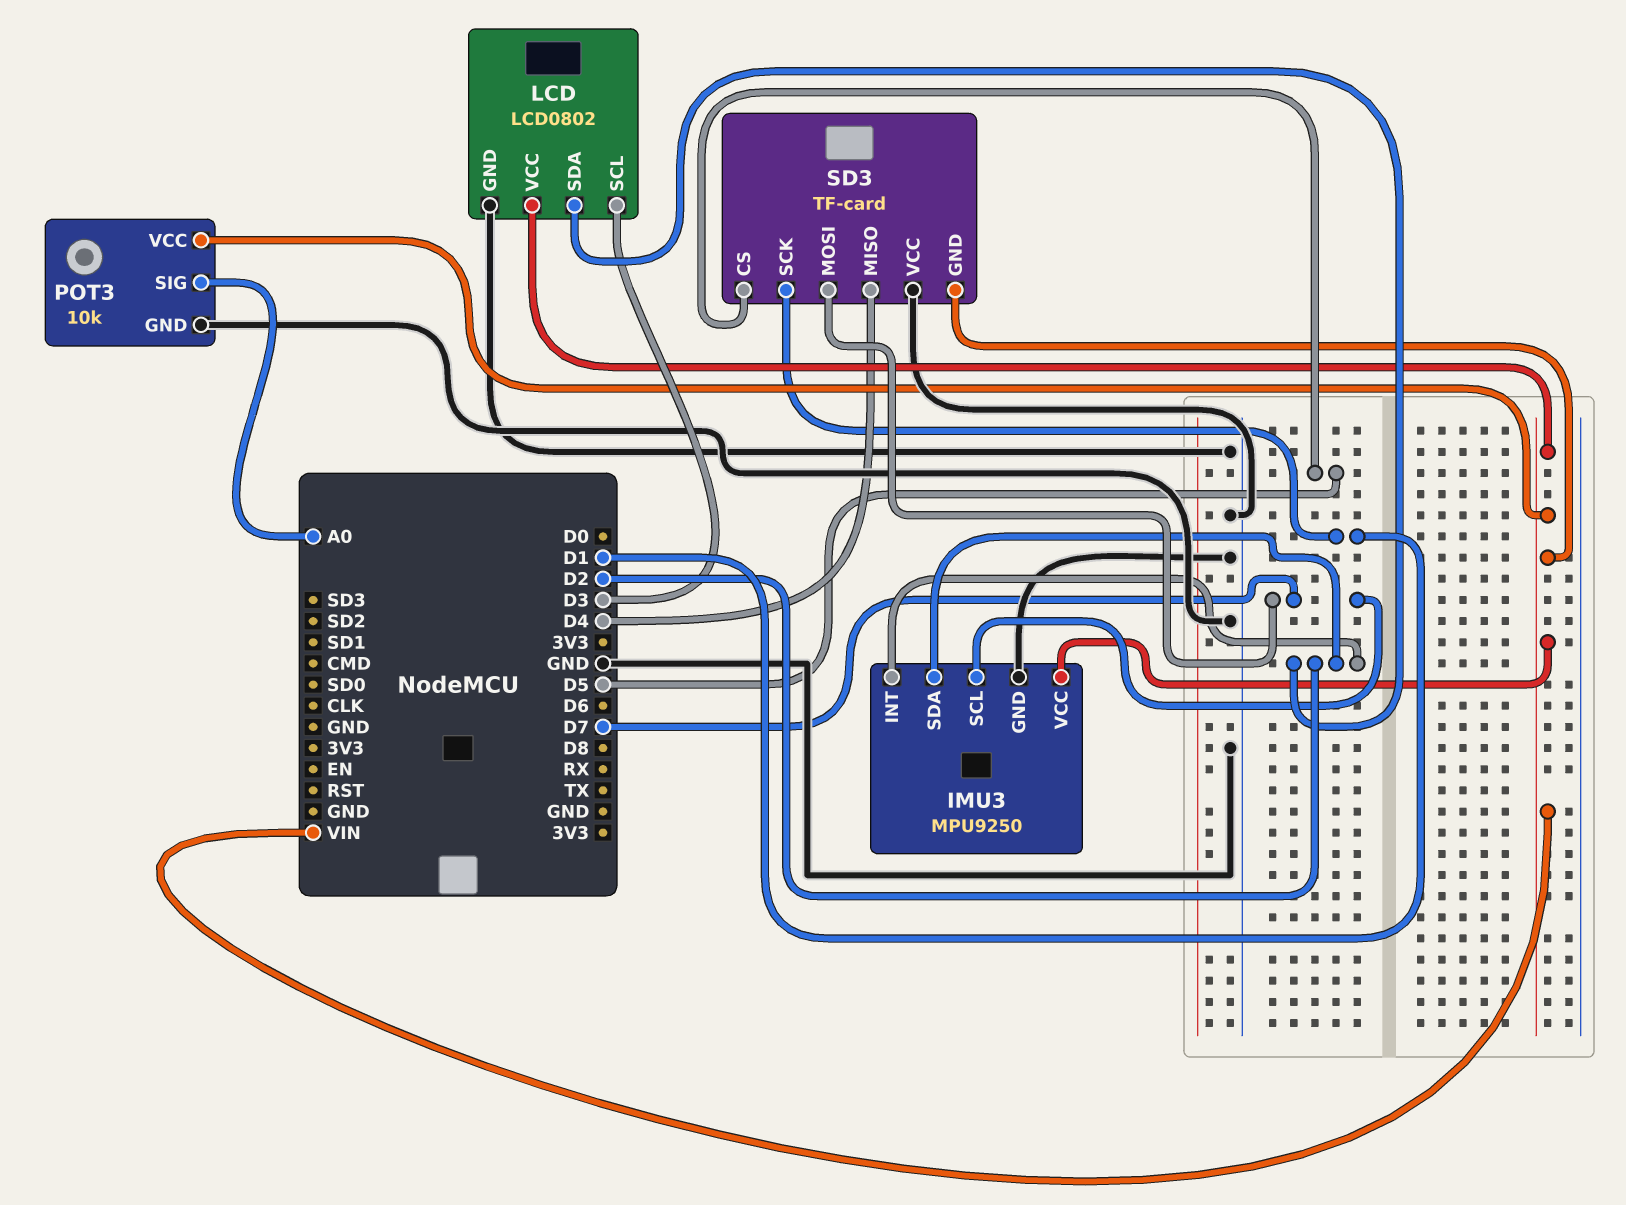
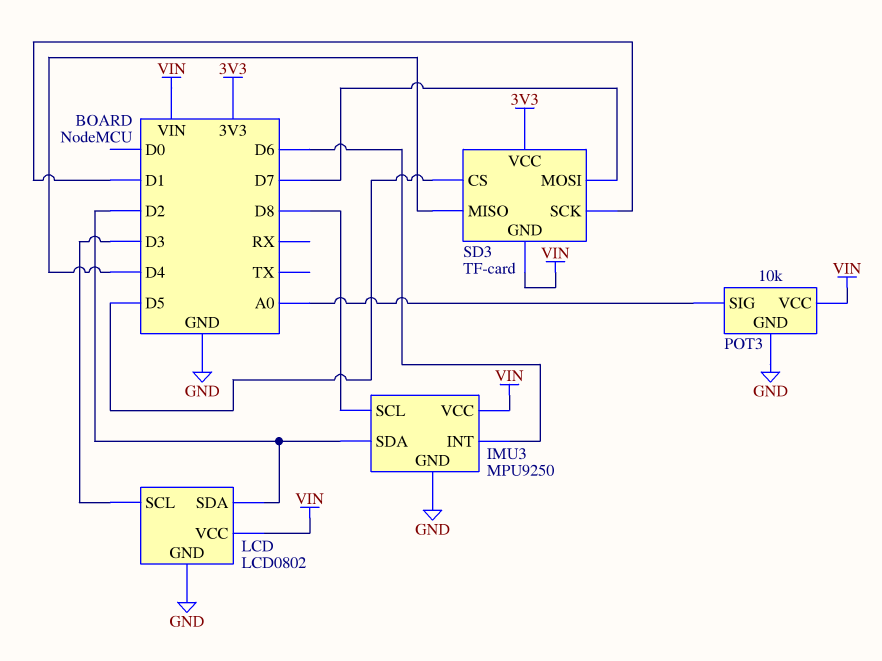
IMU3 pin INT: D2 -> D6
IMU3 pin SCL: D7 -> D8
SD3 pin VCC: GND -> 3V3

